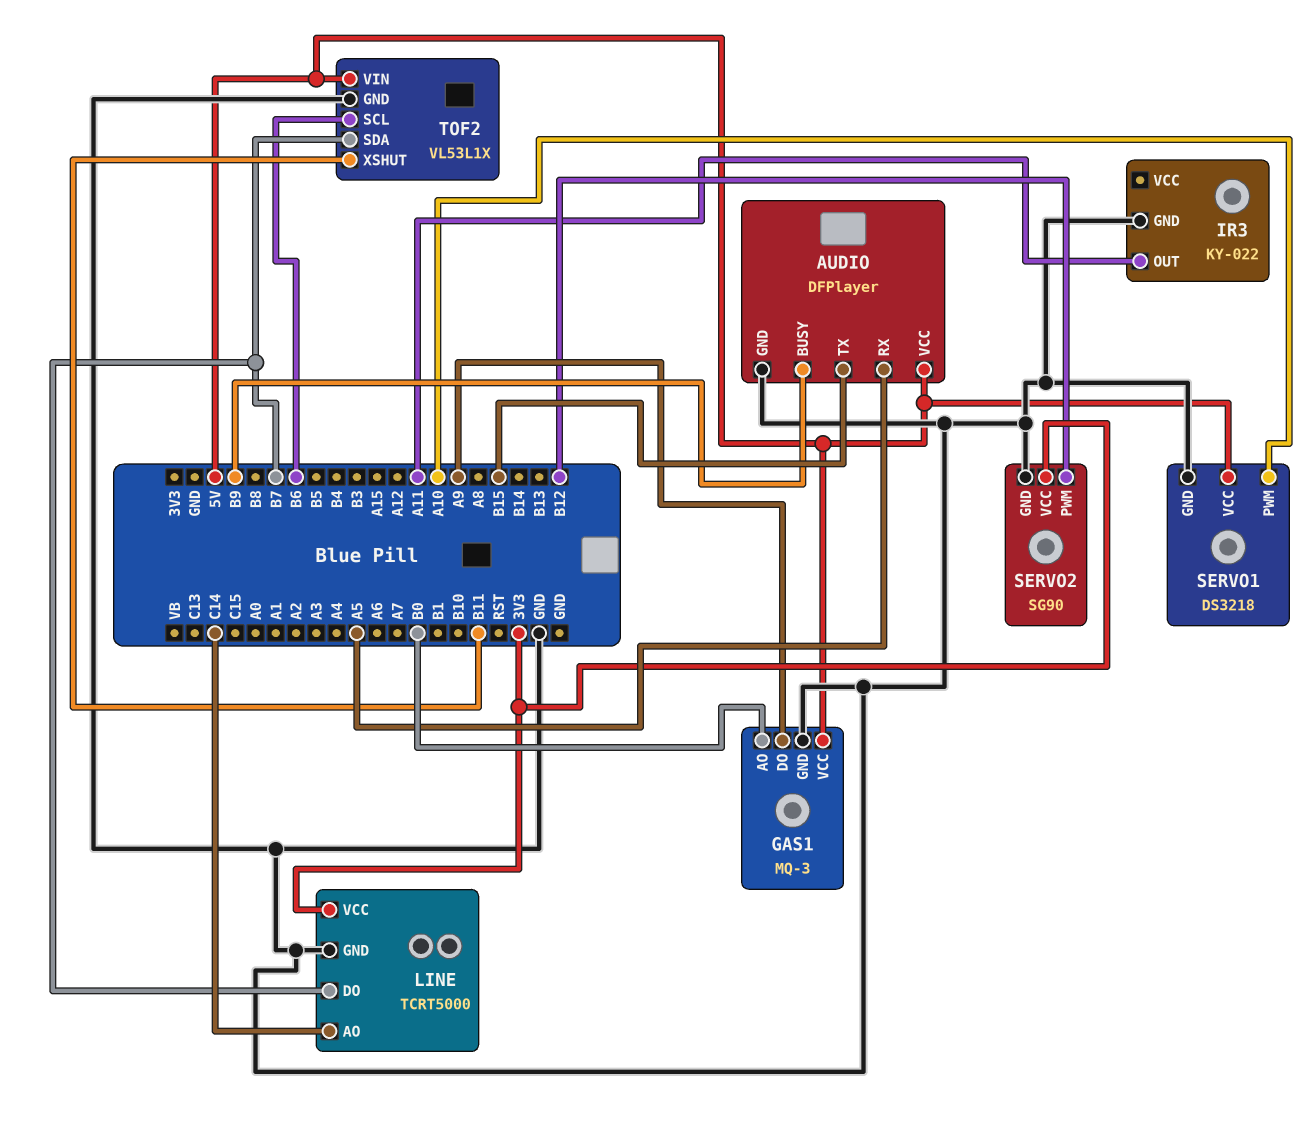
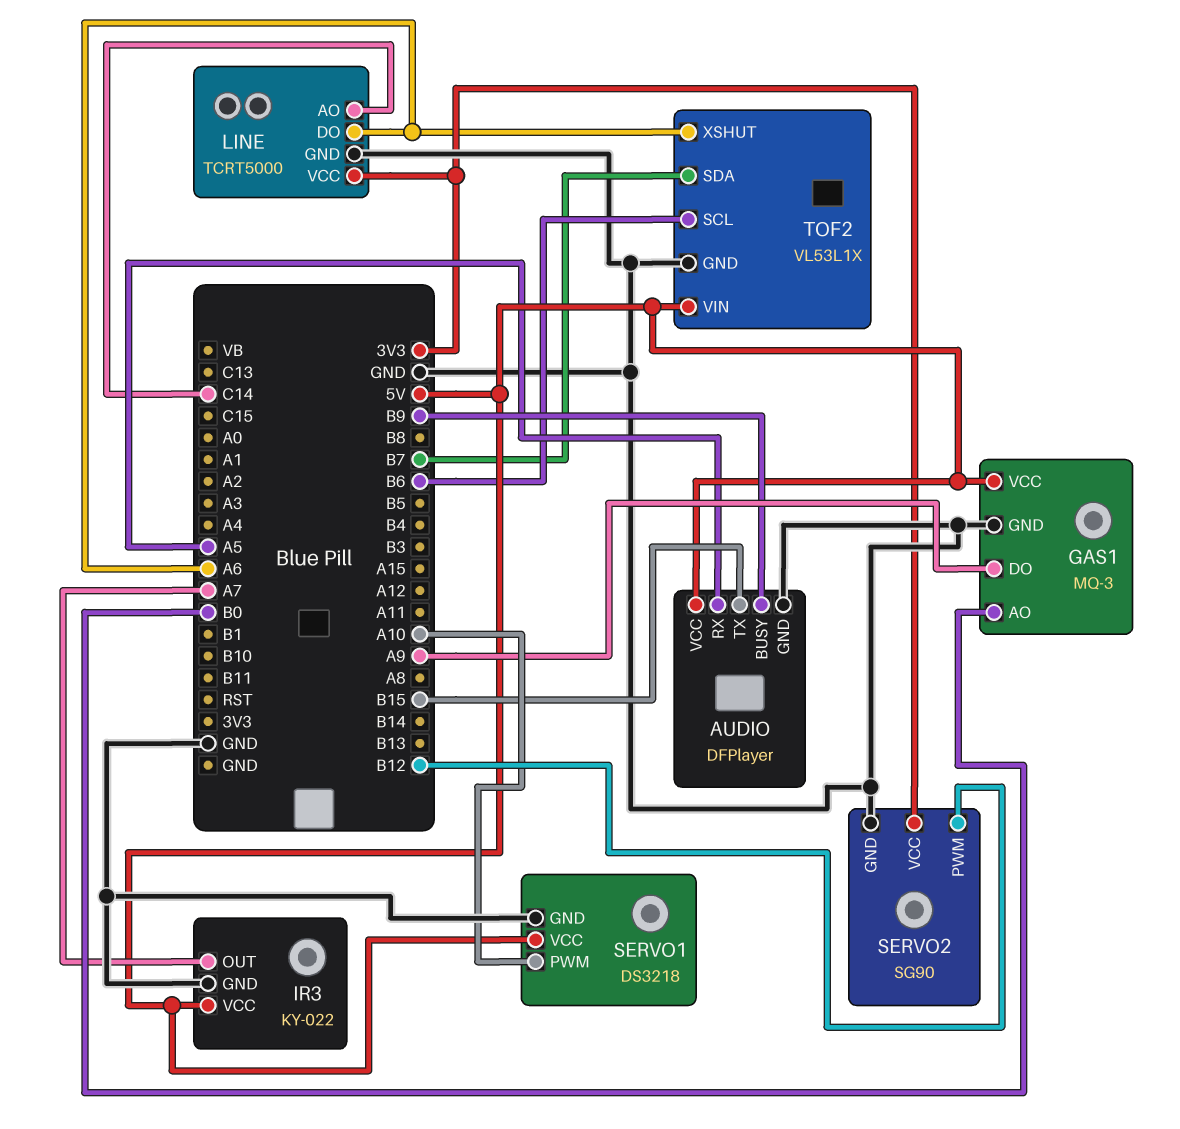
IR3 pin OUT: A11 -> A7
IR3 pin VCC: none -> 5V
LINE pin DO: B7 -> A6
TOF2 pin XSHUT: B11 -> A6

